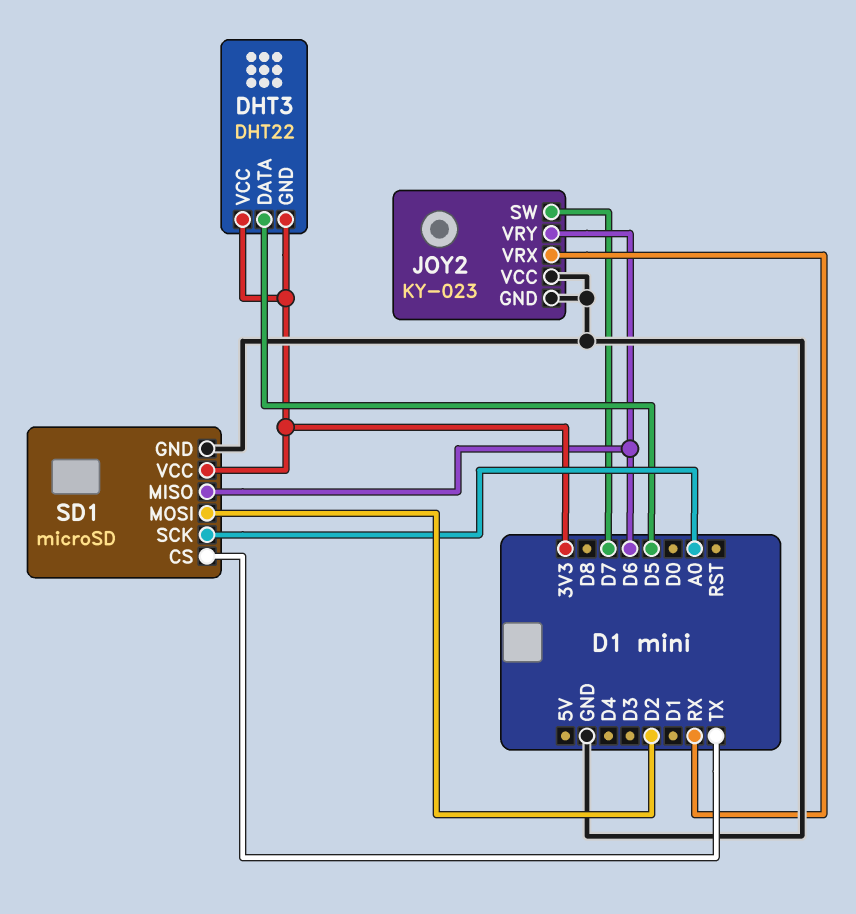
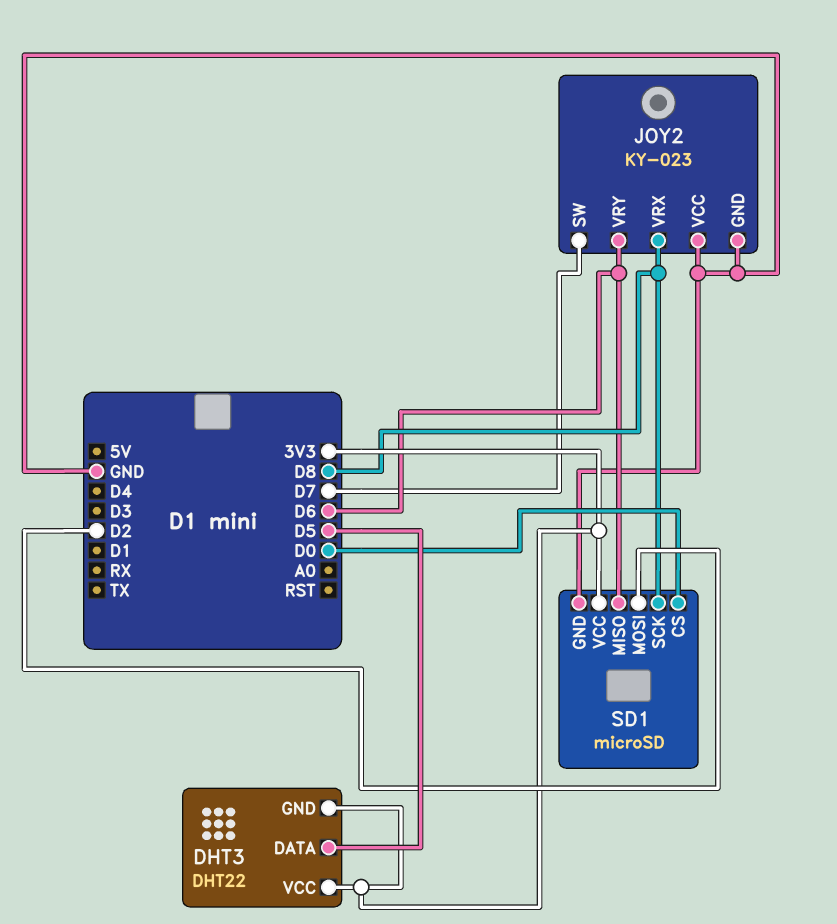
JOY2 pin VRX: RX -> D8
SD1 pin CS: TX -> D0
SD1 pin SCK: A0 -> D8

